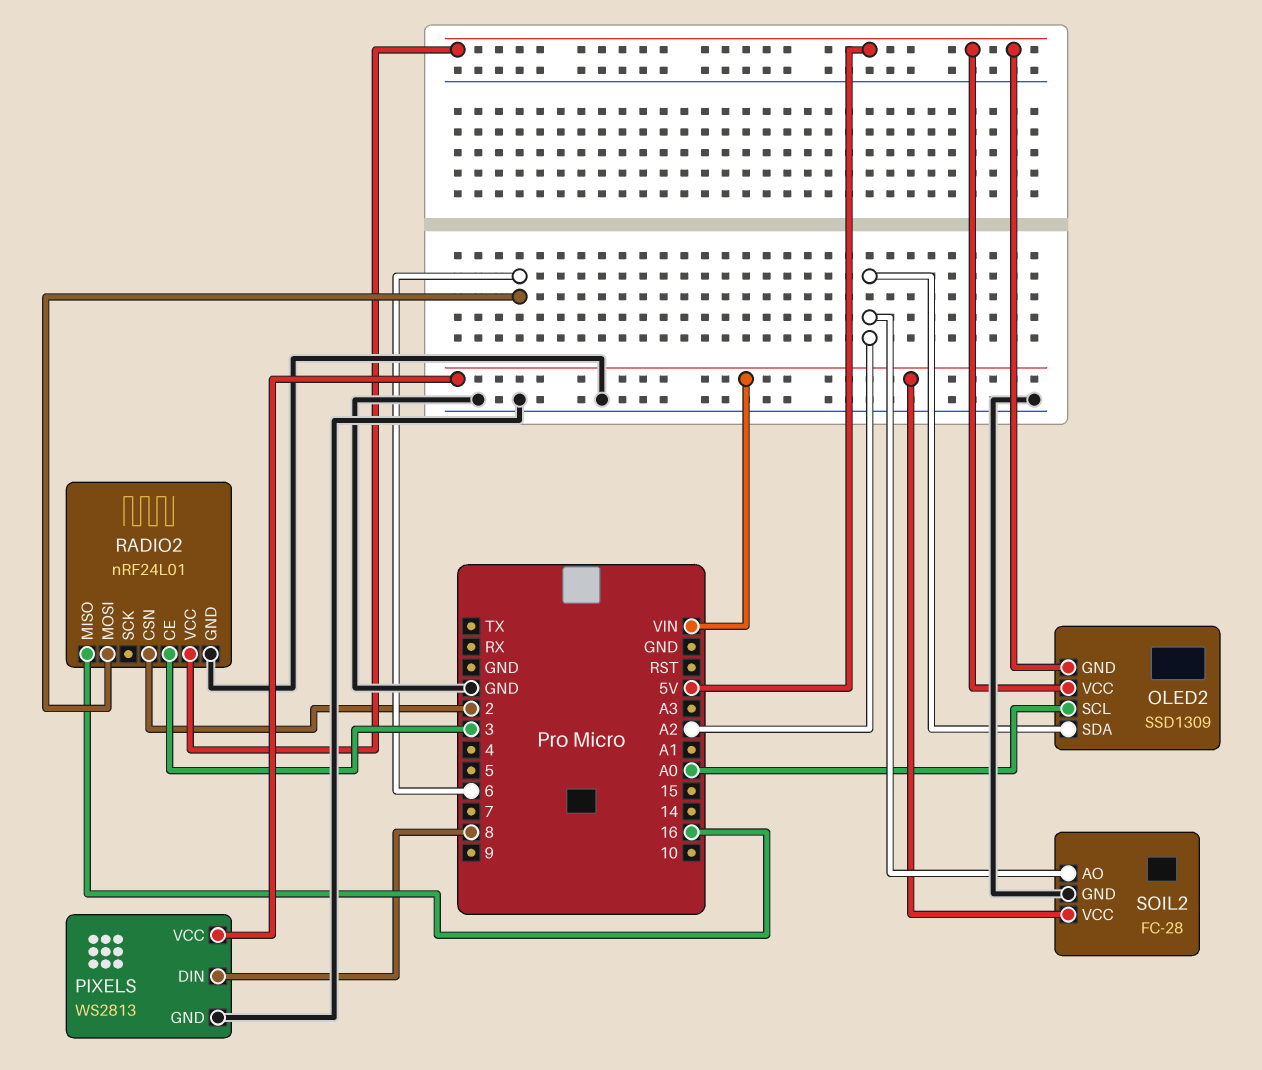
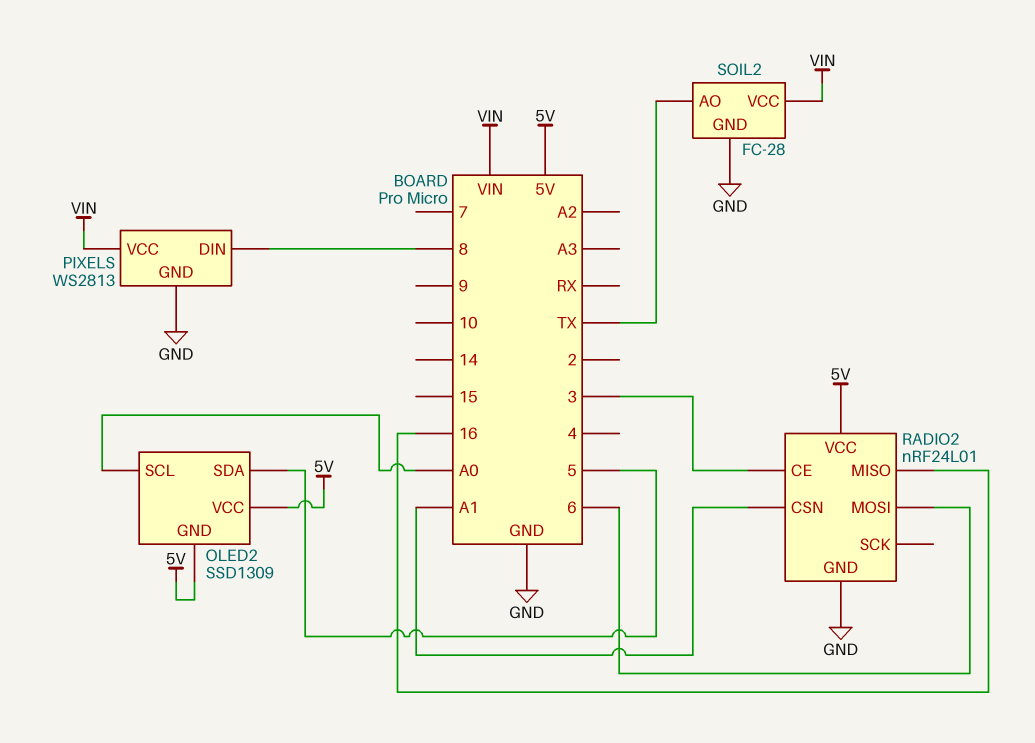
OLED2 pin SDA: A2 -> 5
RADIO2 pin CSN: 2 -> A1
SOIL2 pin AO: A2 -> TX

